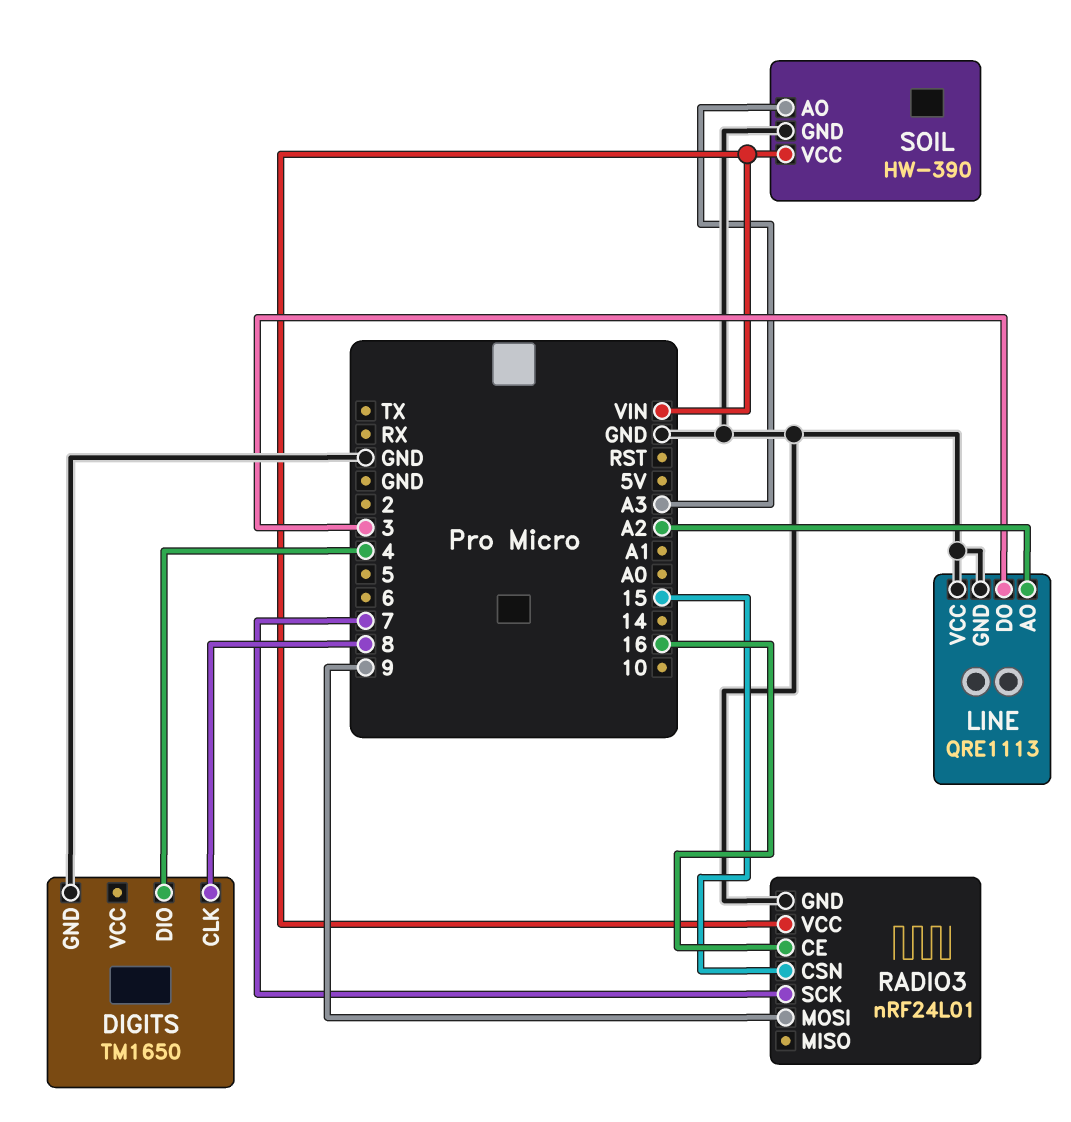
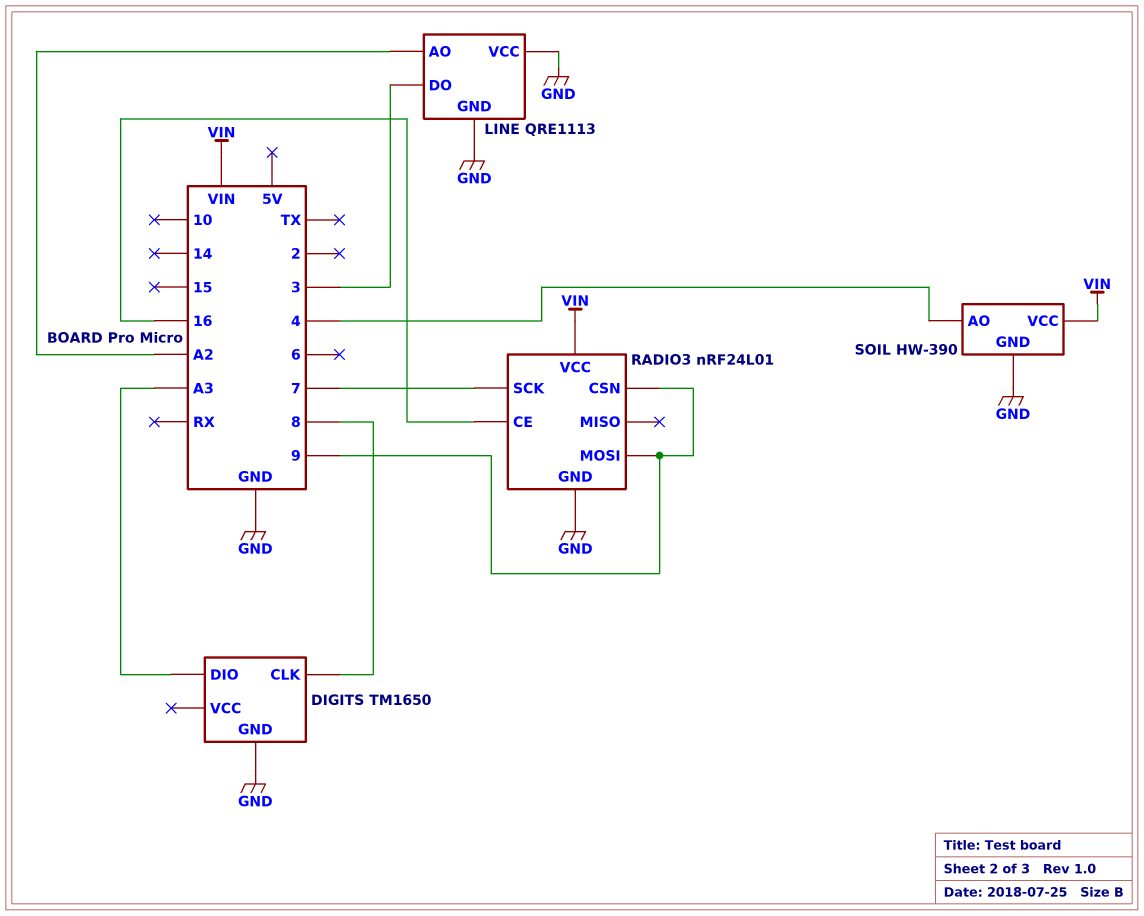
DIGITS pin DIO: 4 -> A3
RADIO3 pin CSN: 15 -> 9
SOIL pin AO: A3 -> 4

